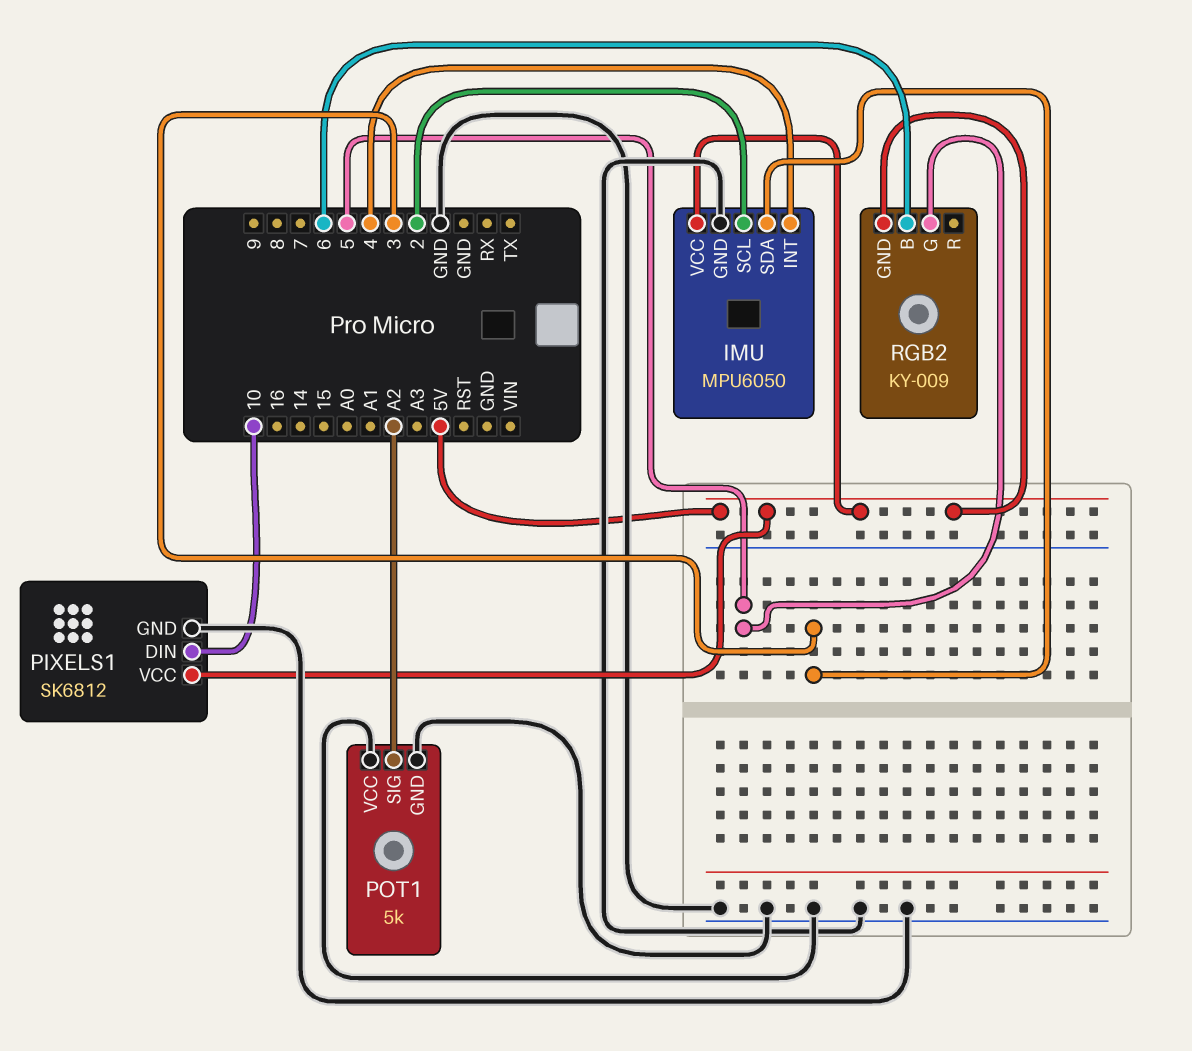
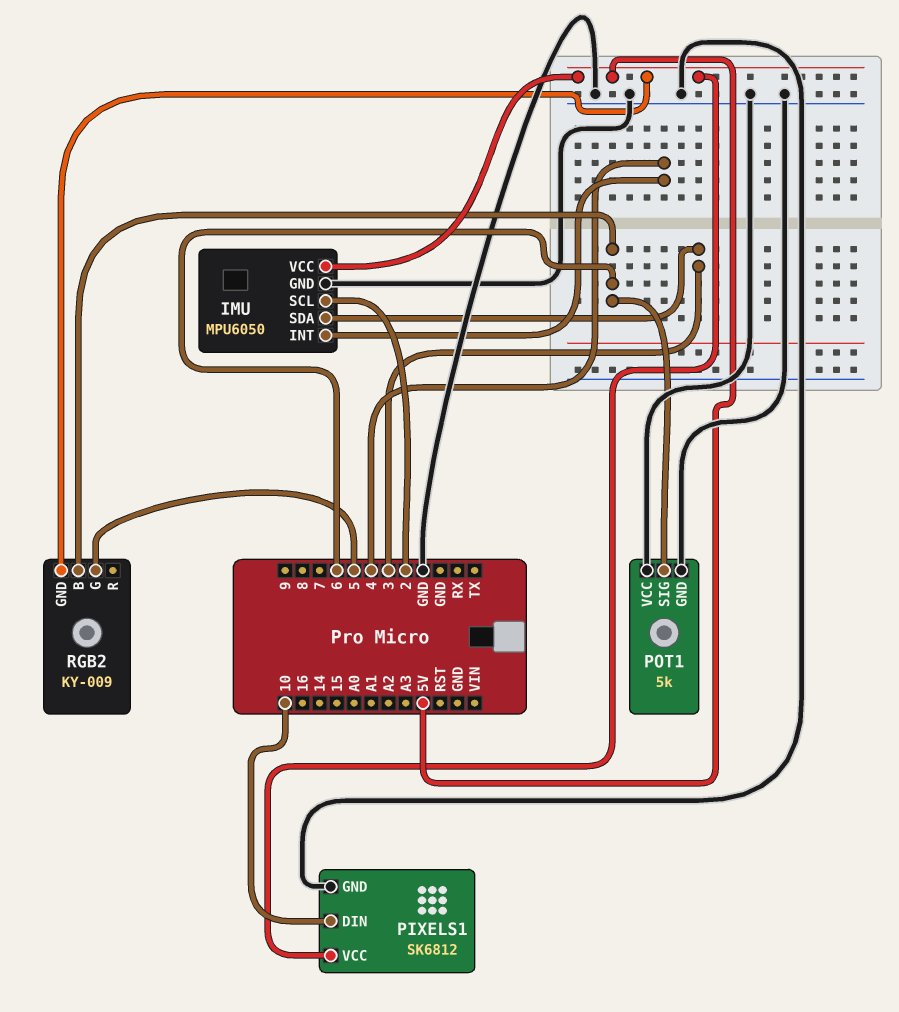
POT1 pin SIG: A2 -> 6

